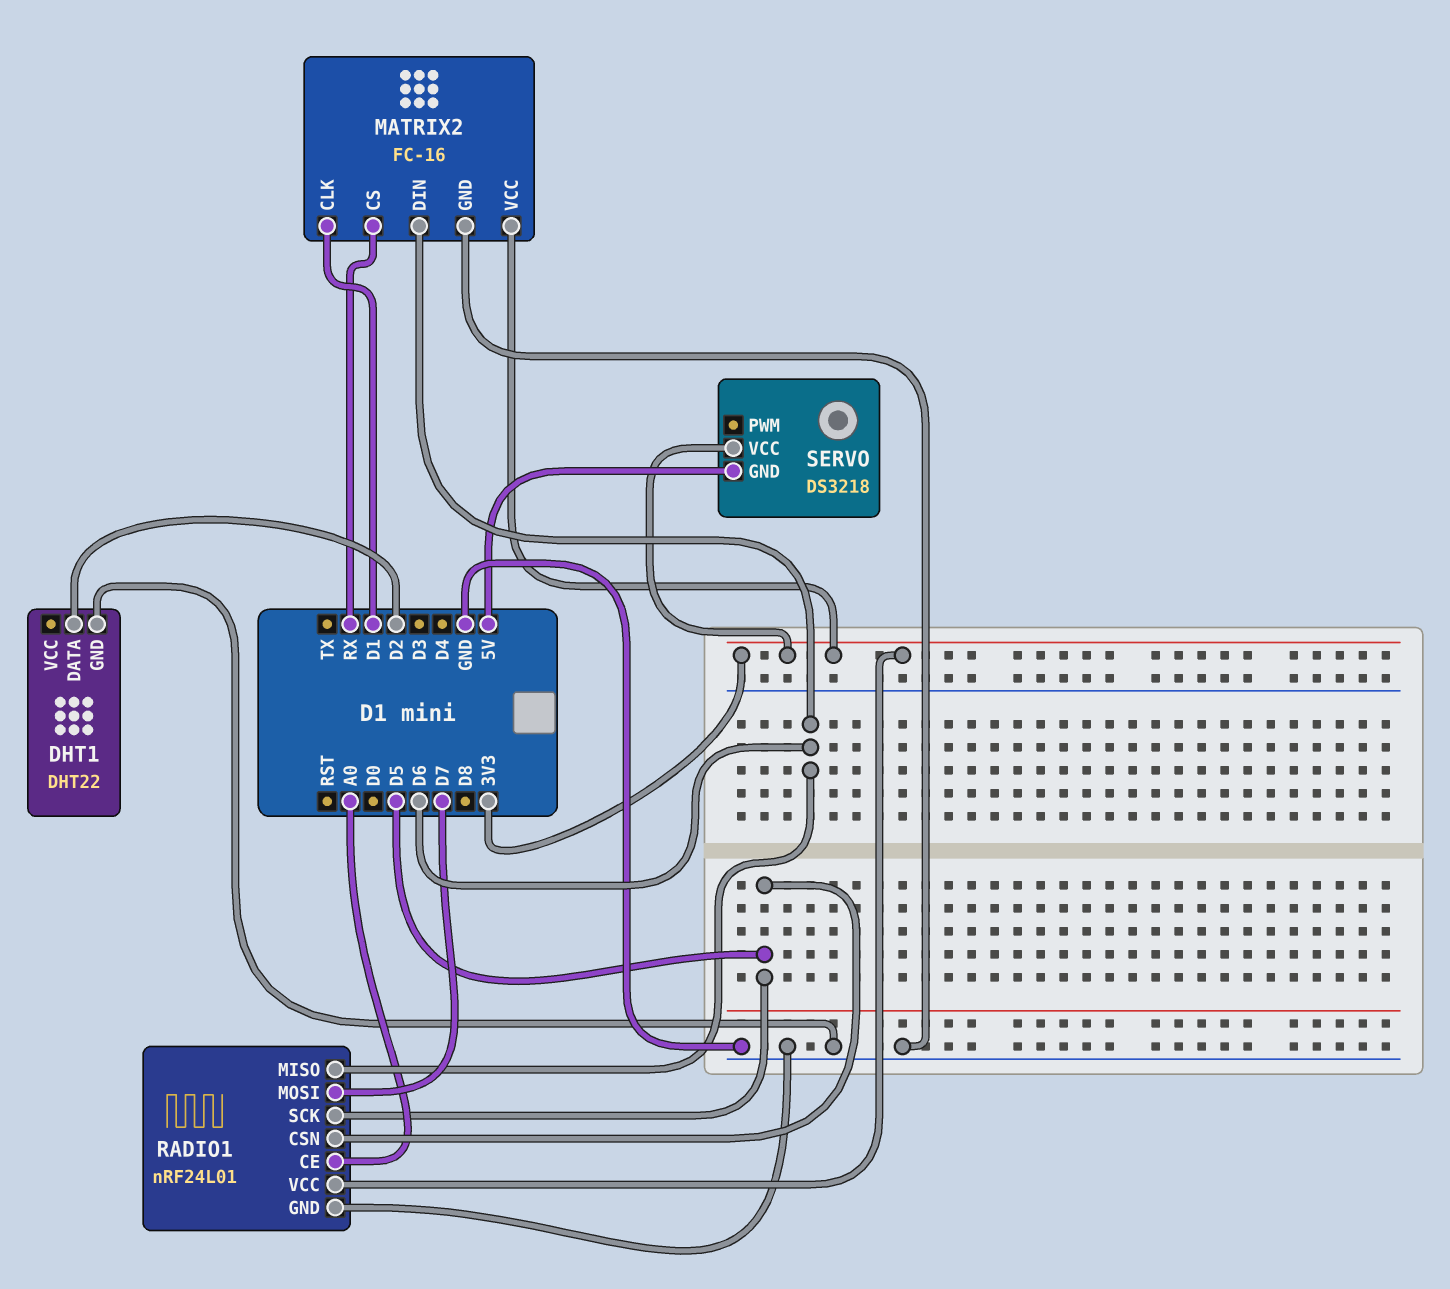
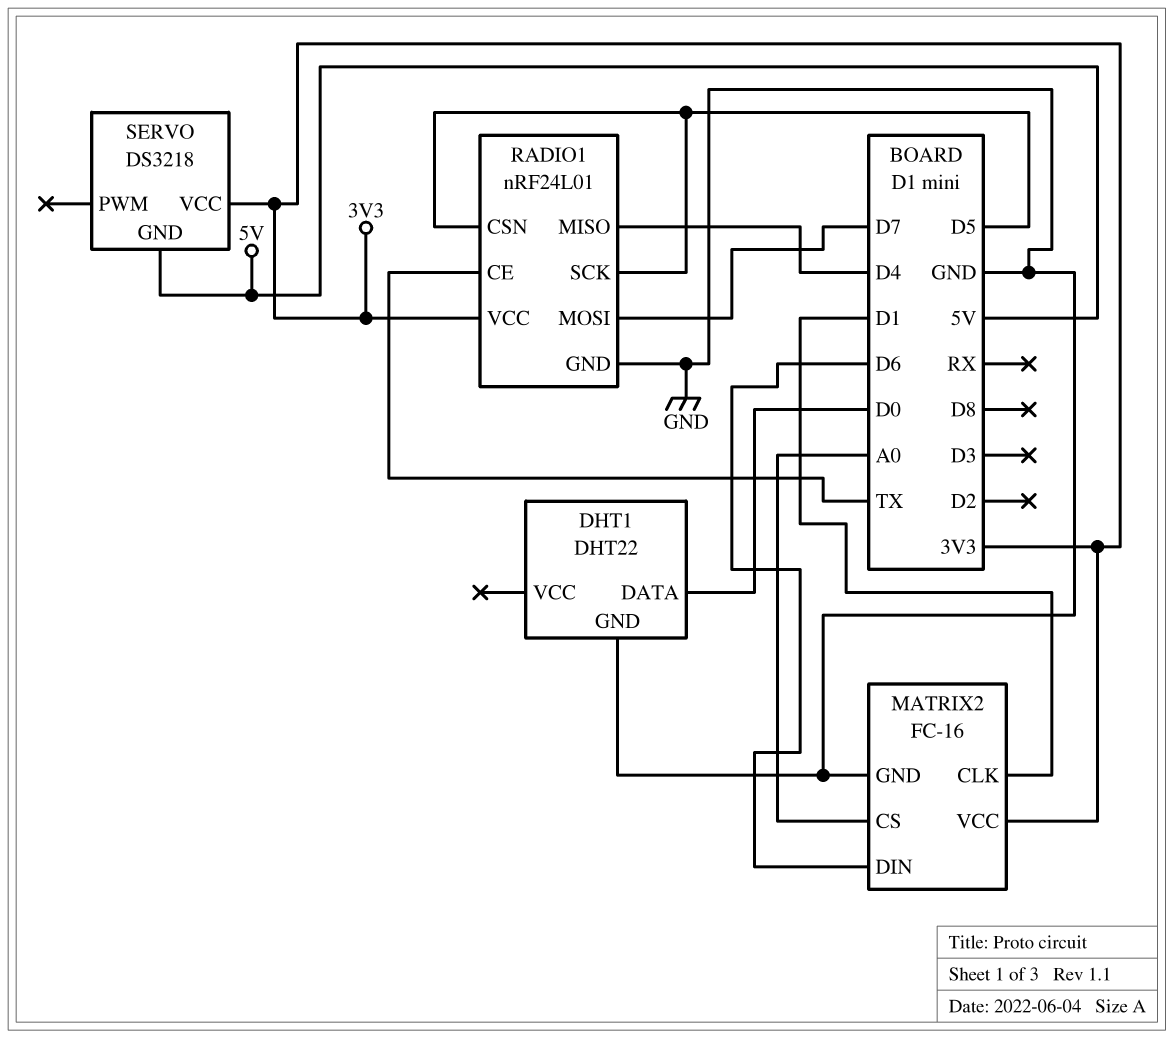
DHT1 pin DATA: D2 -> D0
MATRIX2 pin CS: RX -> A0
RADIO1 pin CE: A0 -> TX
RADIO1 pin MISO: D6 -> D4

